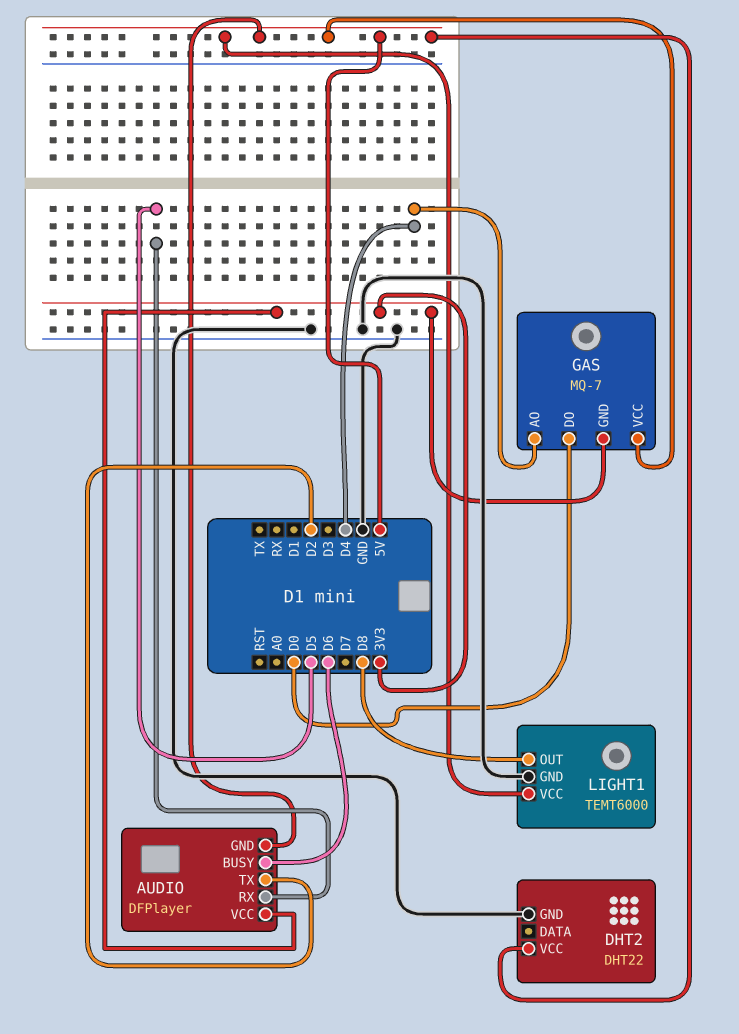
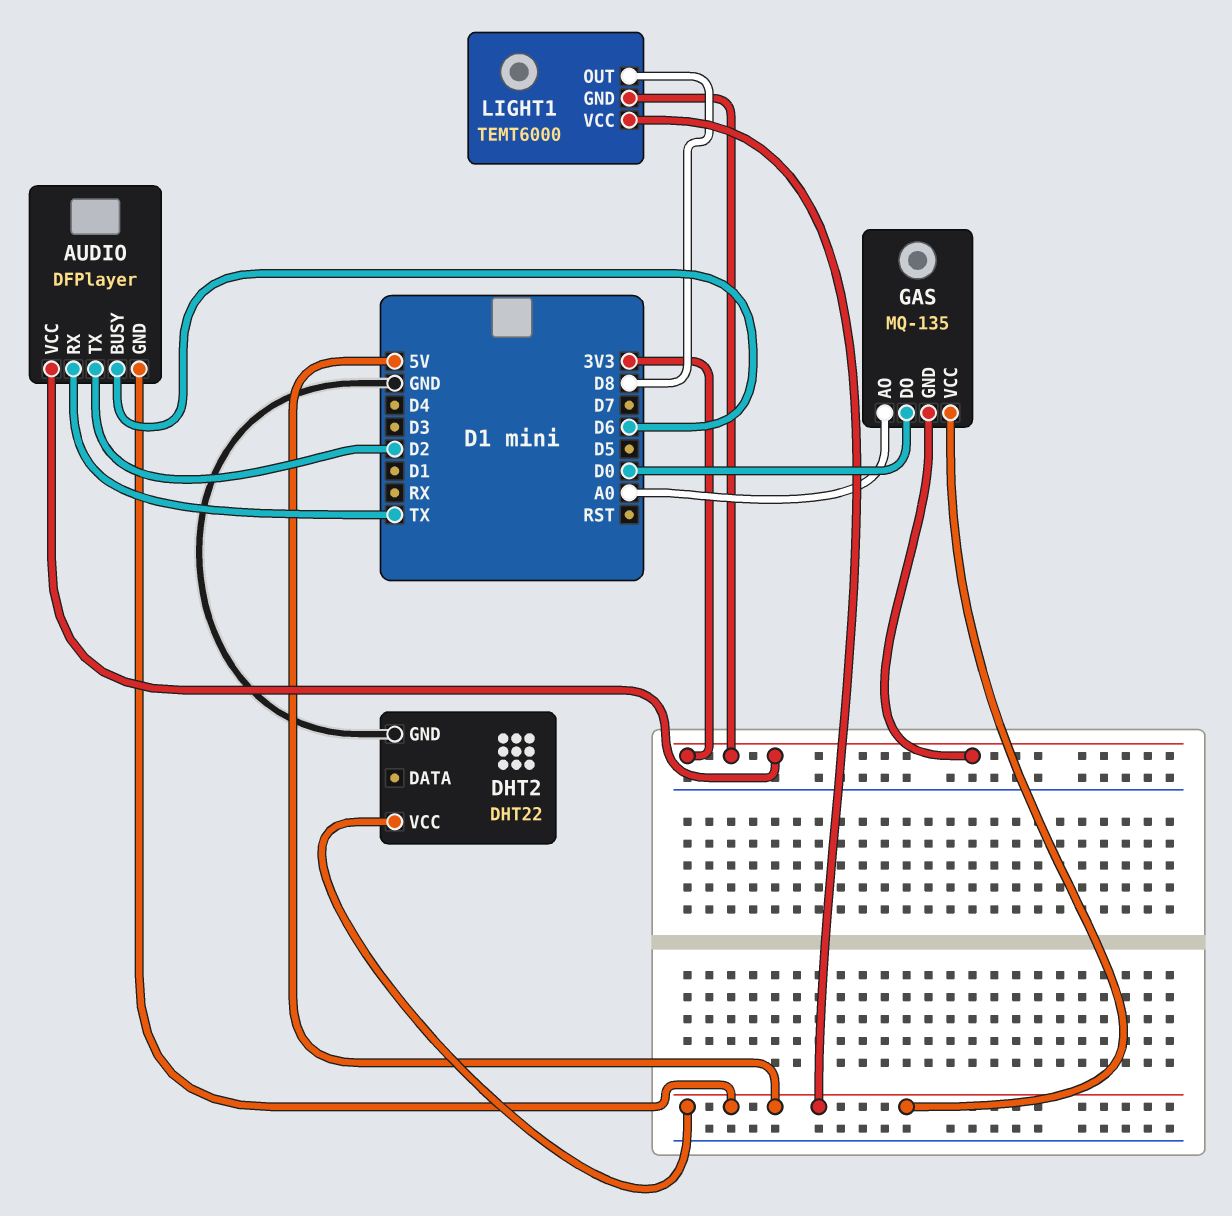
AUDIO pin RX: D5 -> TX
GAS: MQ-7 -> MQ-135
GAS pin AO: D4 -> A0
LIGHT1 pin GND: GND -> 3V3

